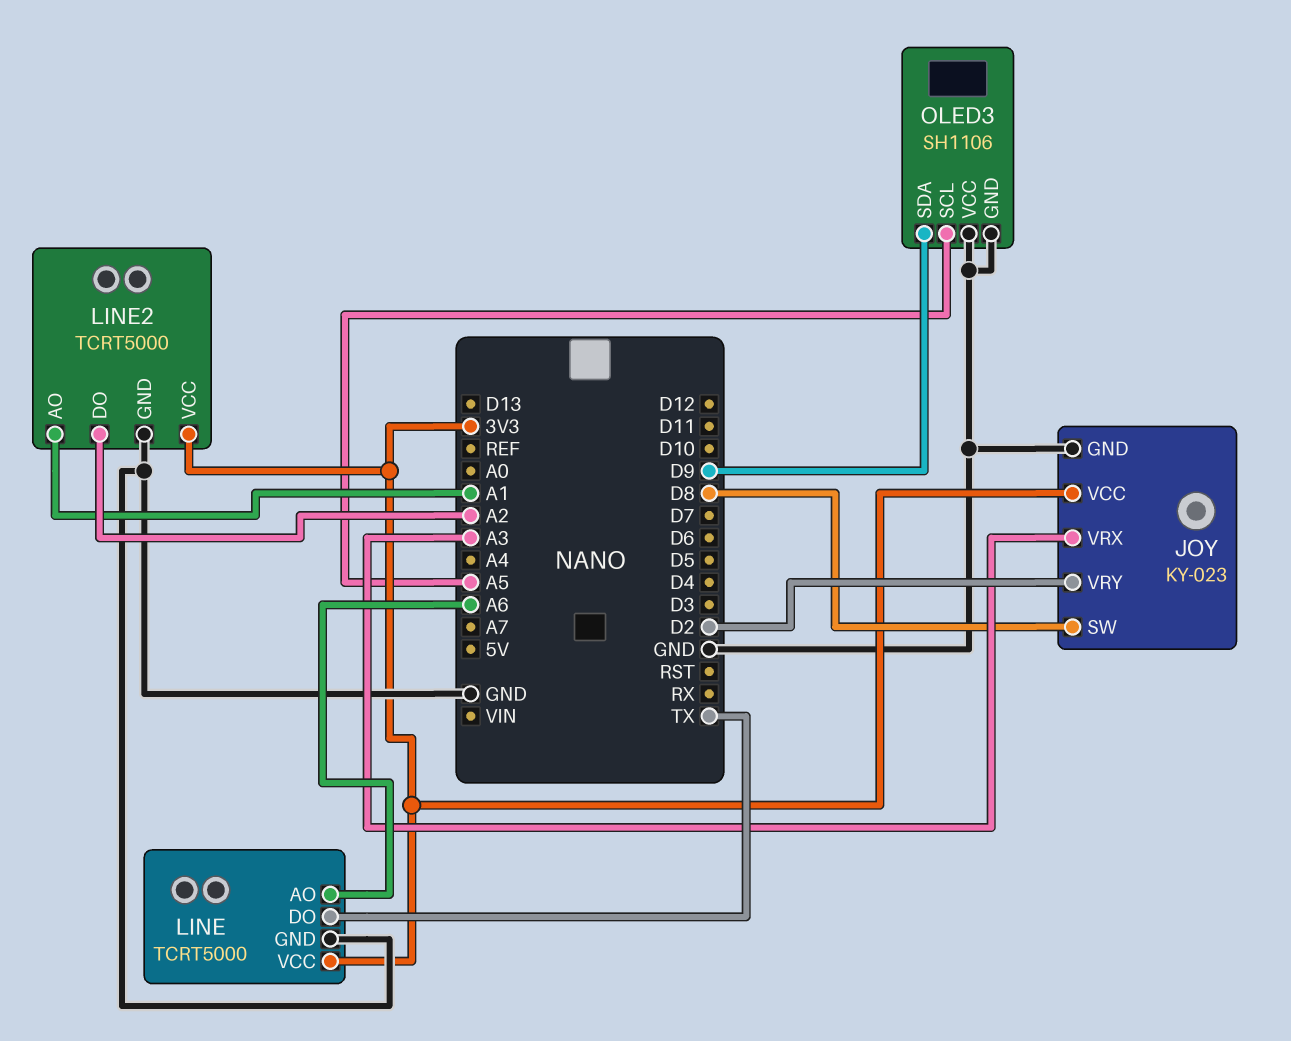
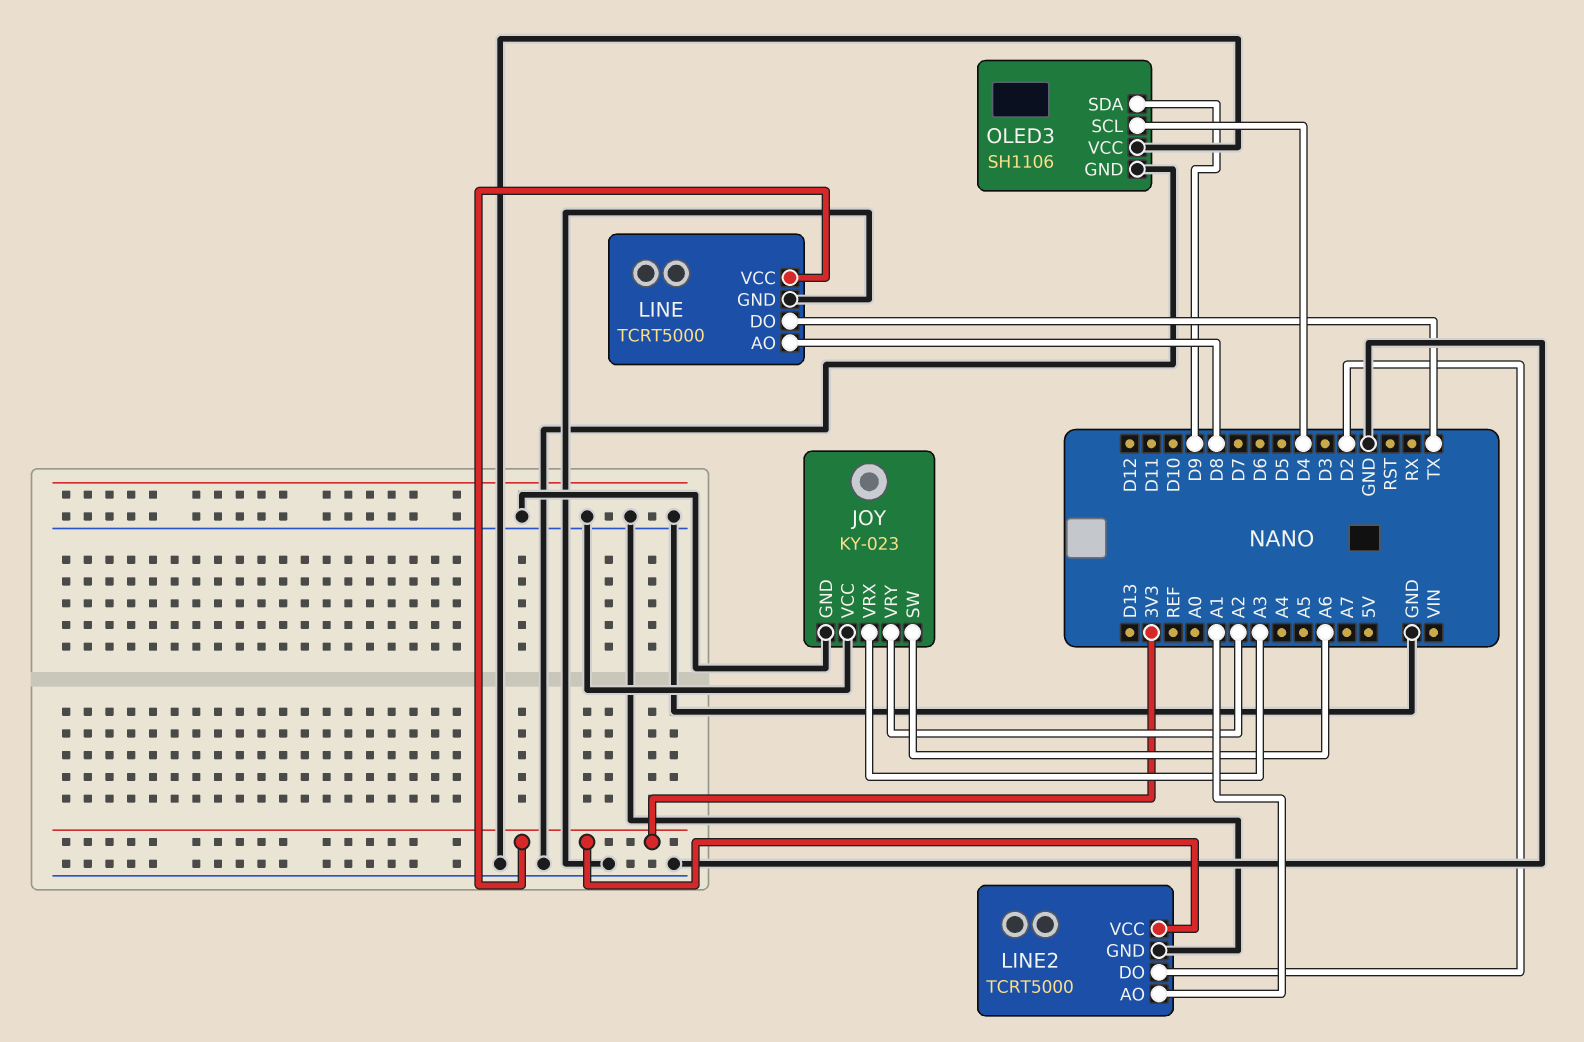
JOY pin SW: D8 -> A6
JOY pin VCC: 3V3 -> GND
JOY pin VRY: D2 -> A2
LINE pin AO: A6 -> D8
LINE2 pin DO: A2 -> D2
OLED3 pin SCL: A5 -> D4

